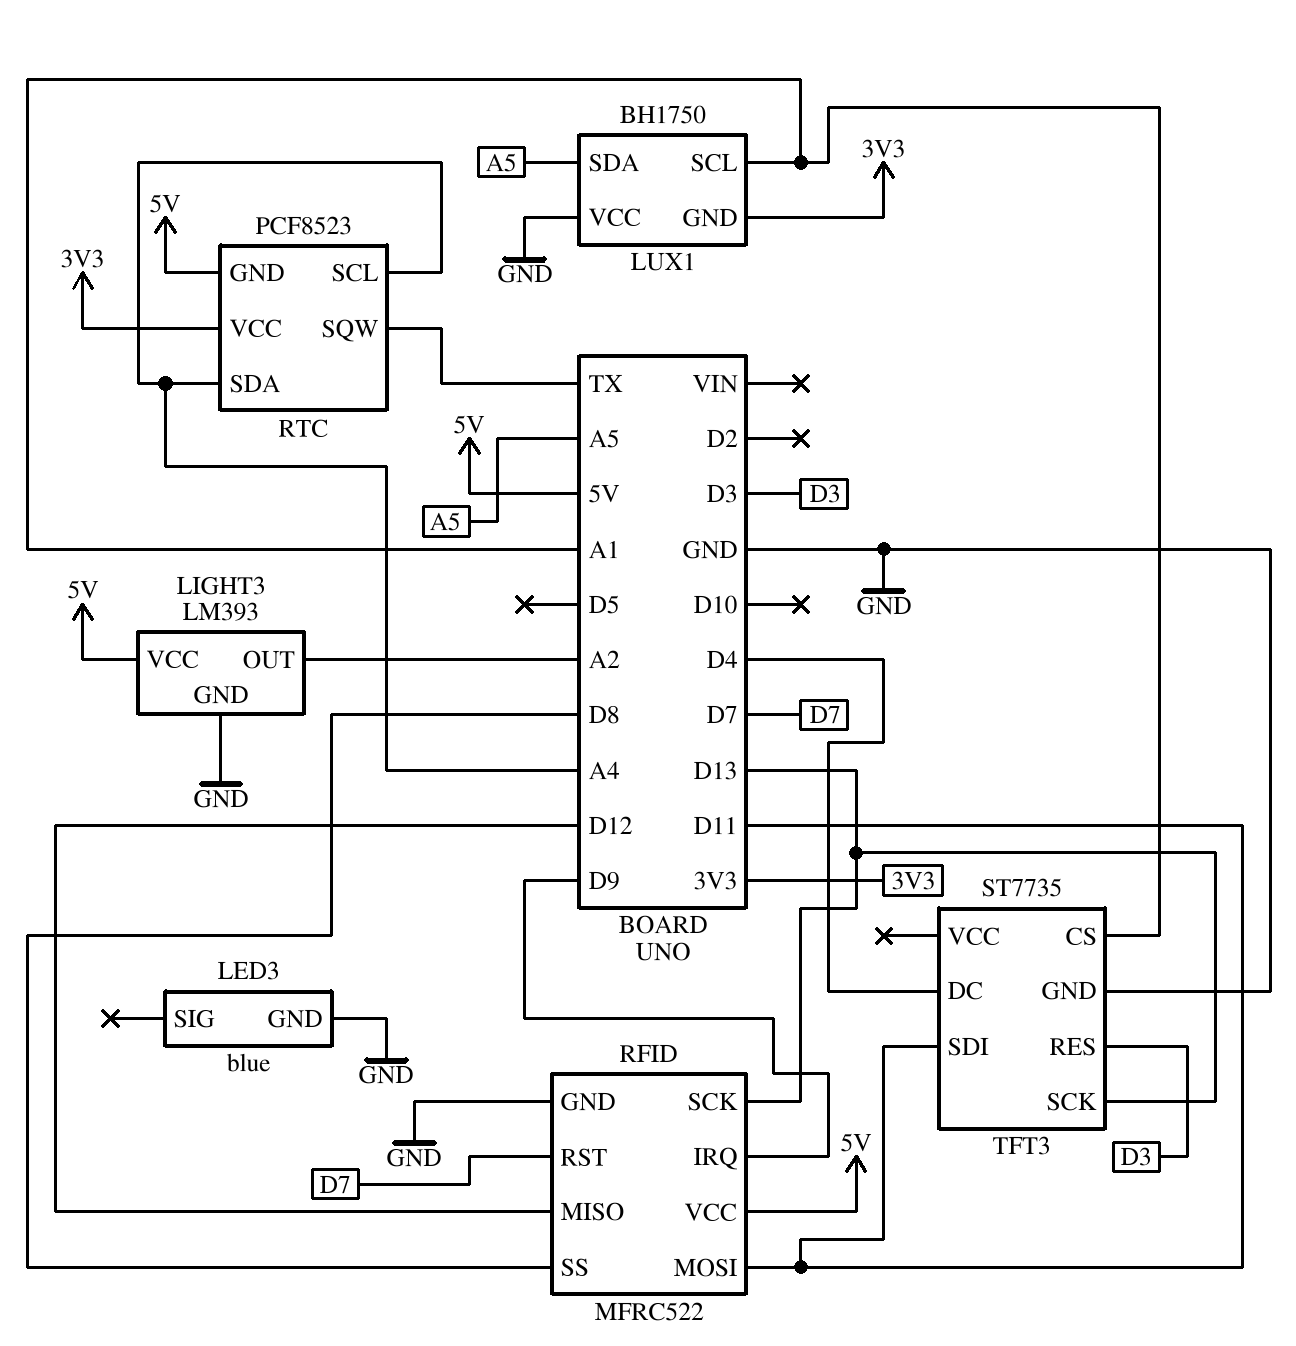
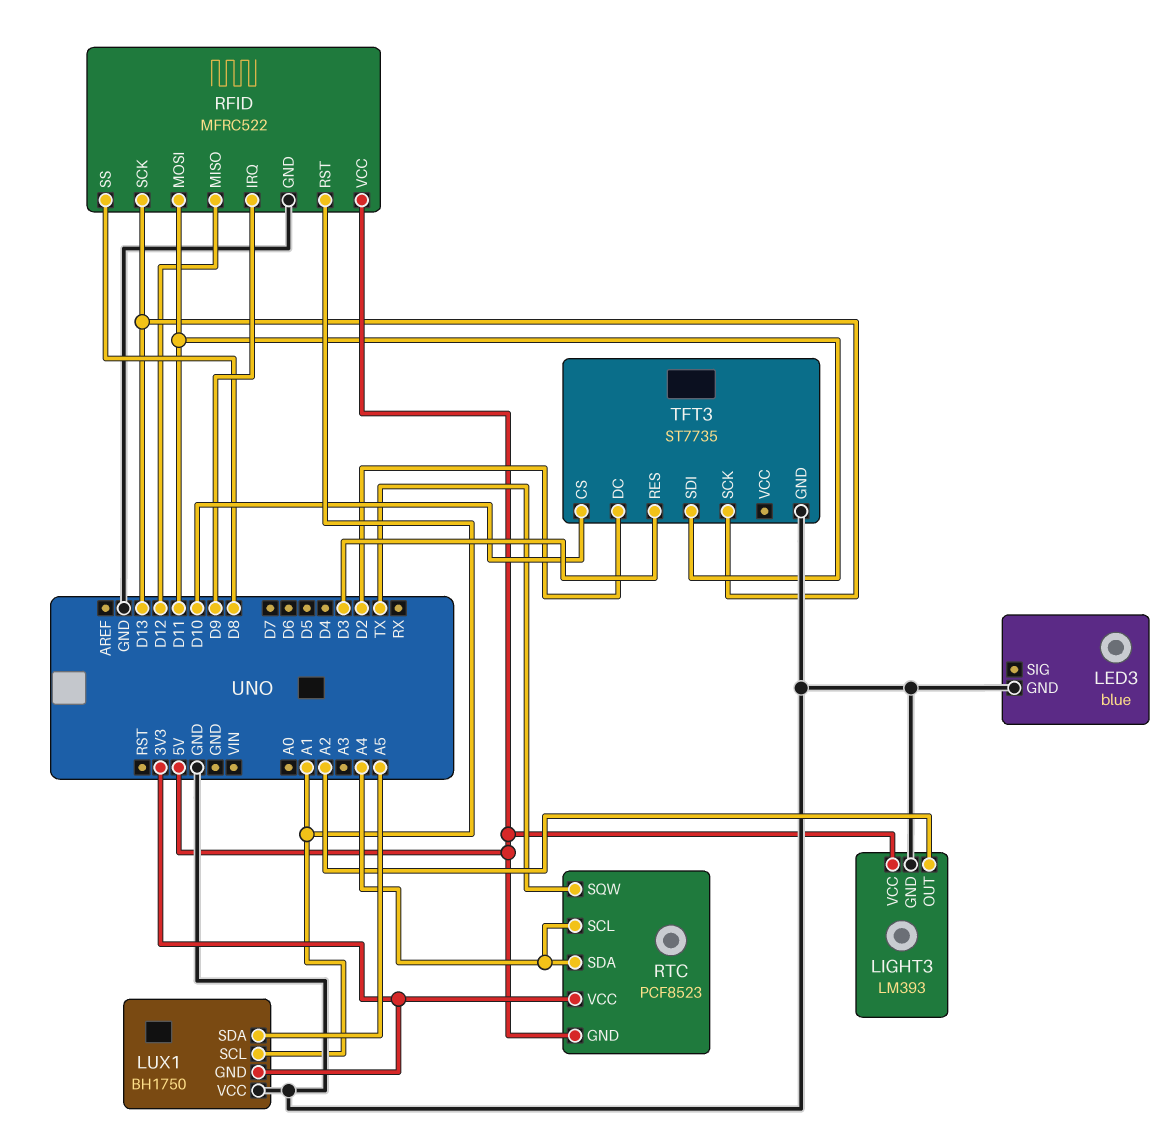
RFID pin RST: D7 -> A1
TFT3 pin CS: A1 -> D10
TFT3 pin DC: D4 -> D2

